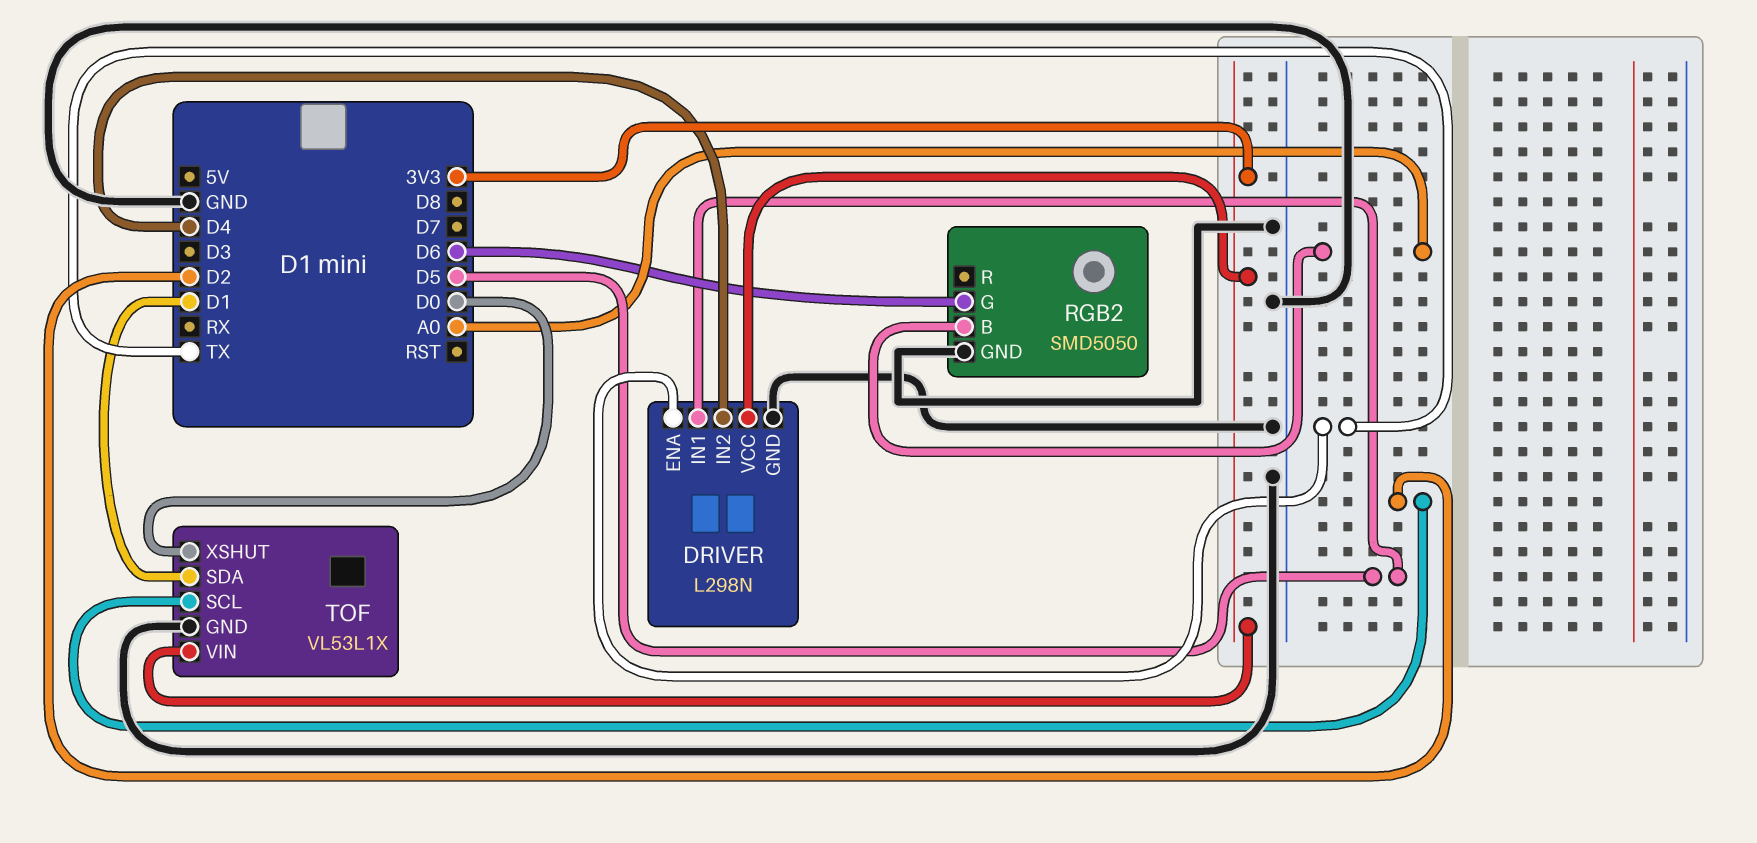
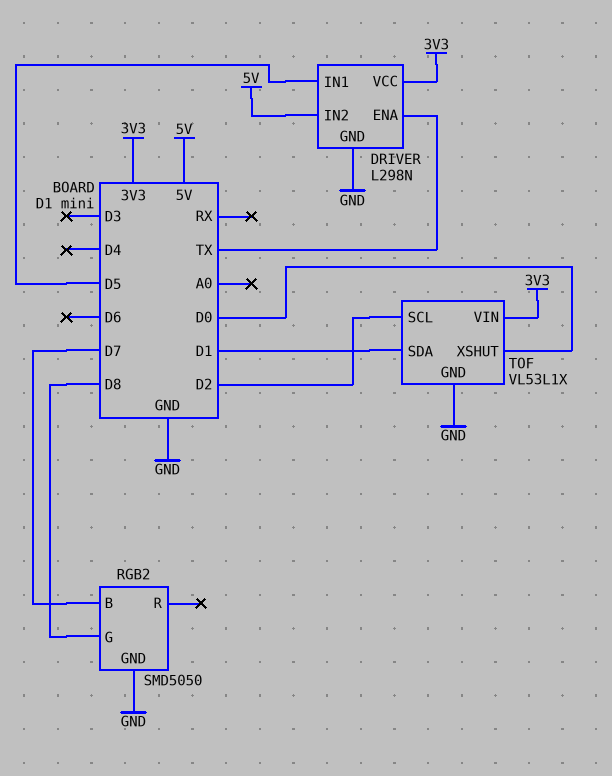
DRIVER pin IN2: D4 -> 5V
RGB2 pin B: A0 -> D7
RGB2 pin G: D6 -> D8

